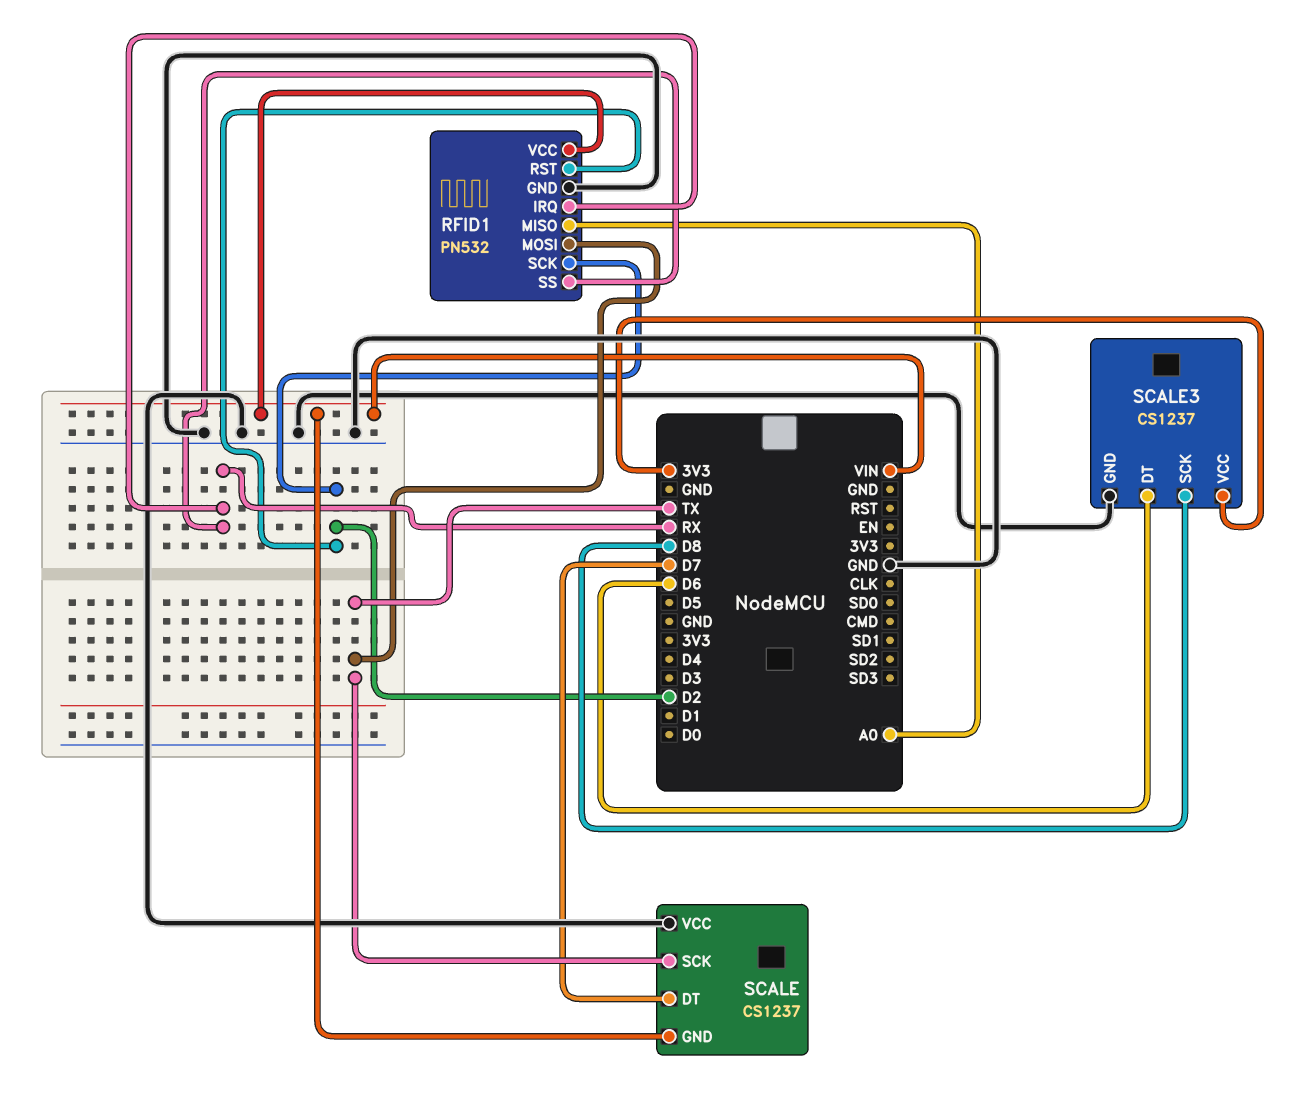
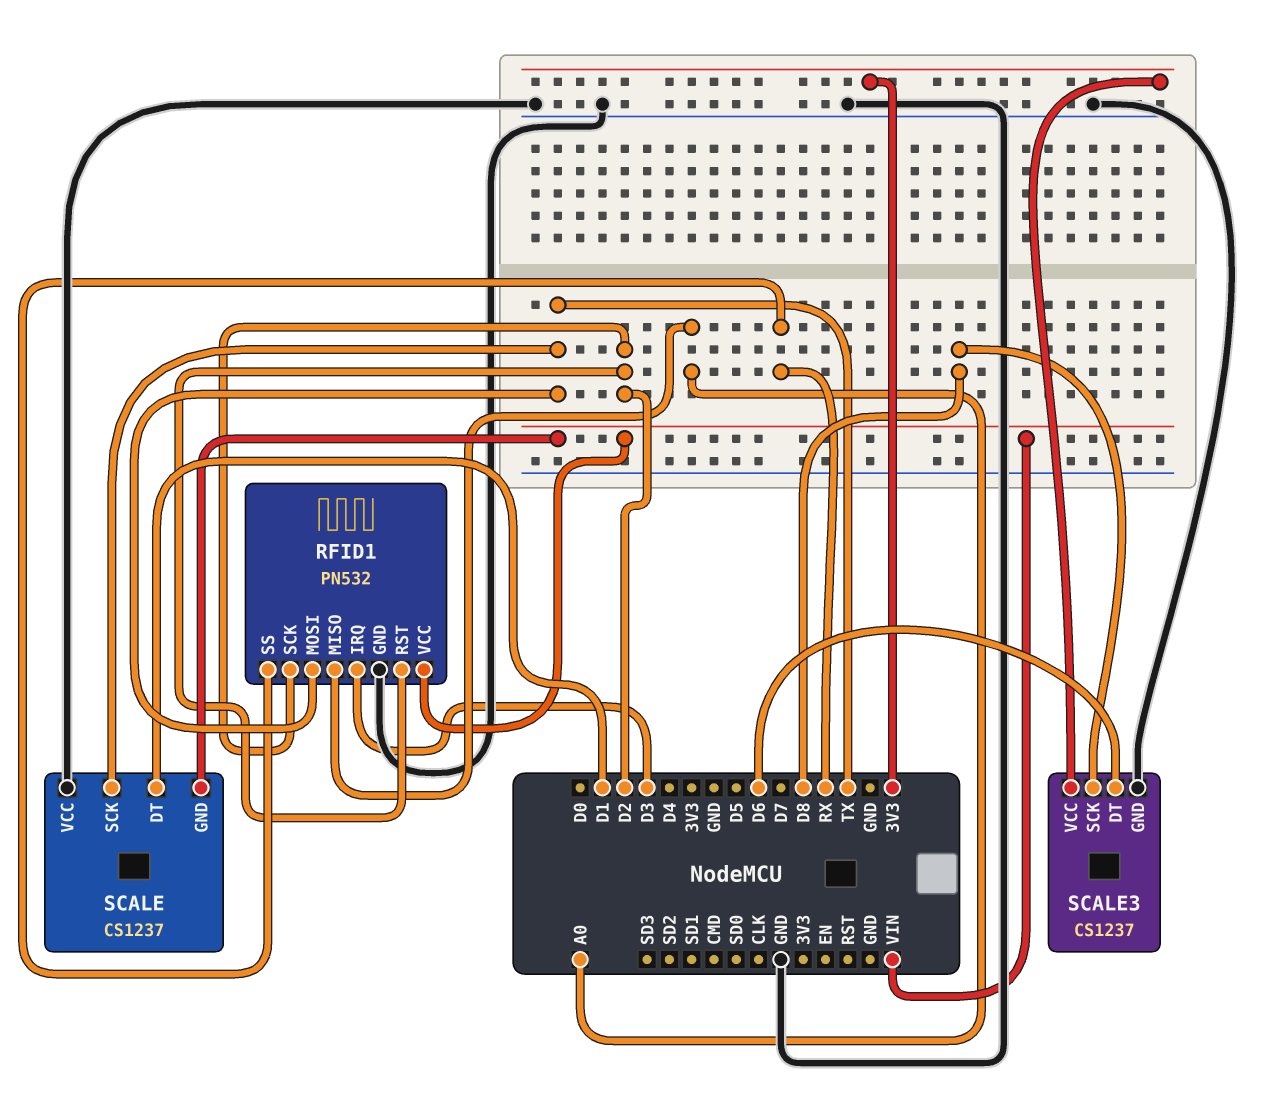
RFID1 pin IRQ: RX -> D3
SCALE pin DT: D7 -> D1

